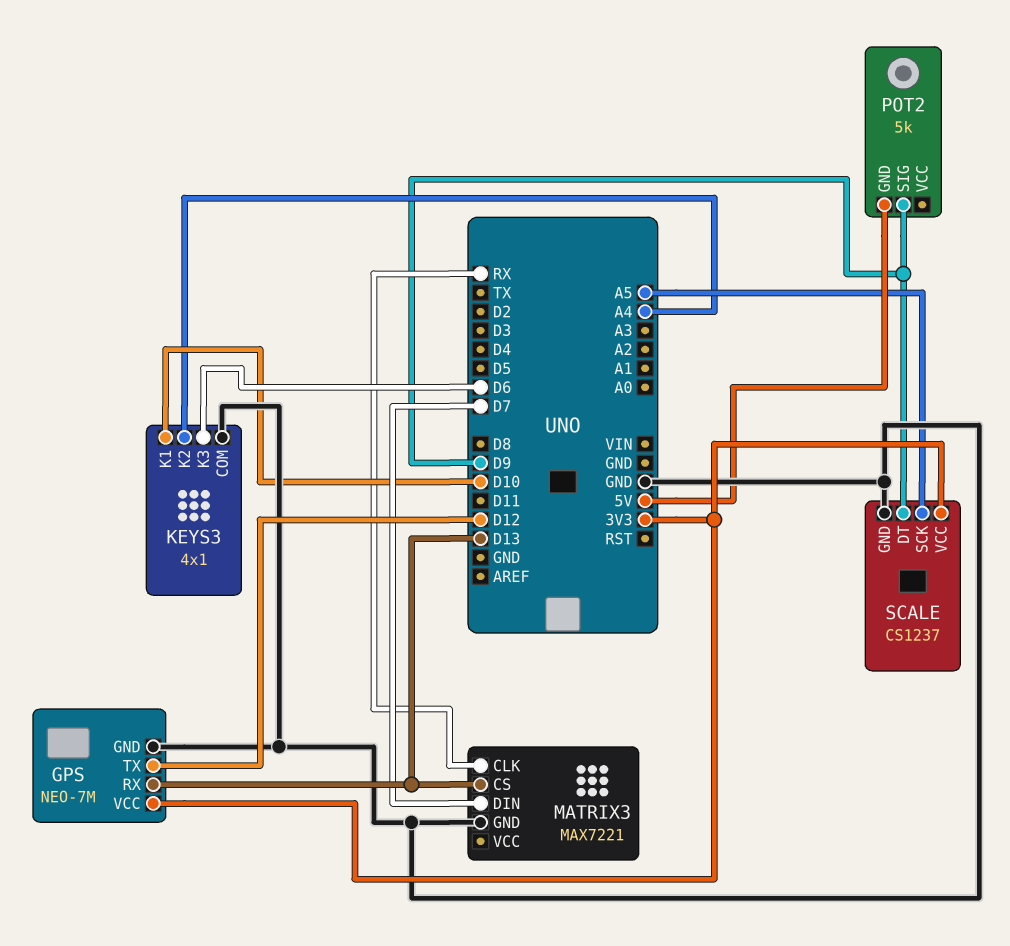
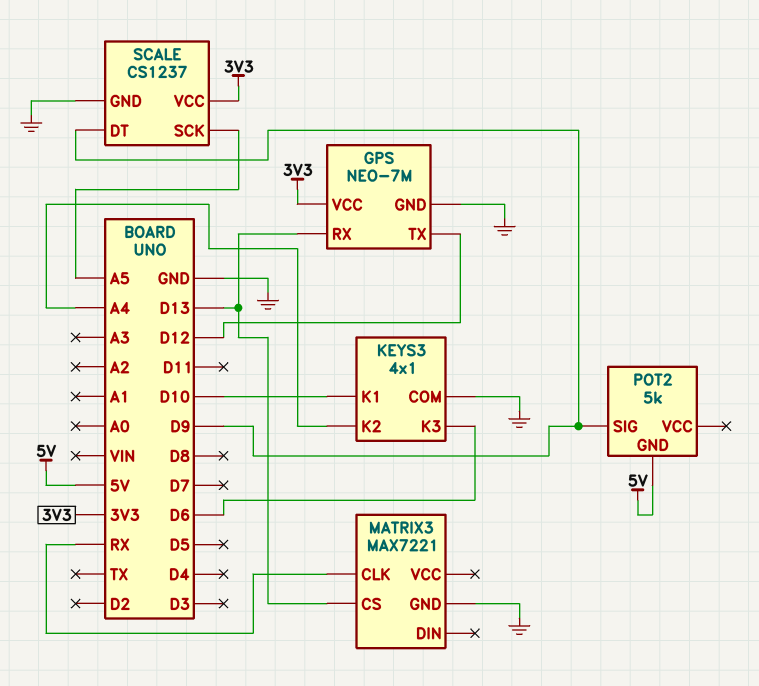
MATRIX3 pin DIN: D7 -> none

